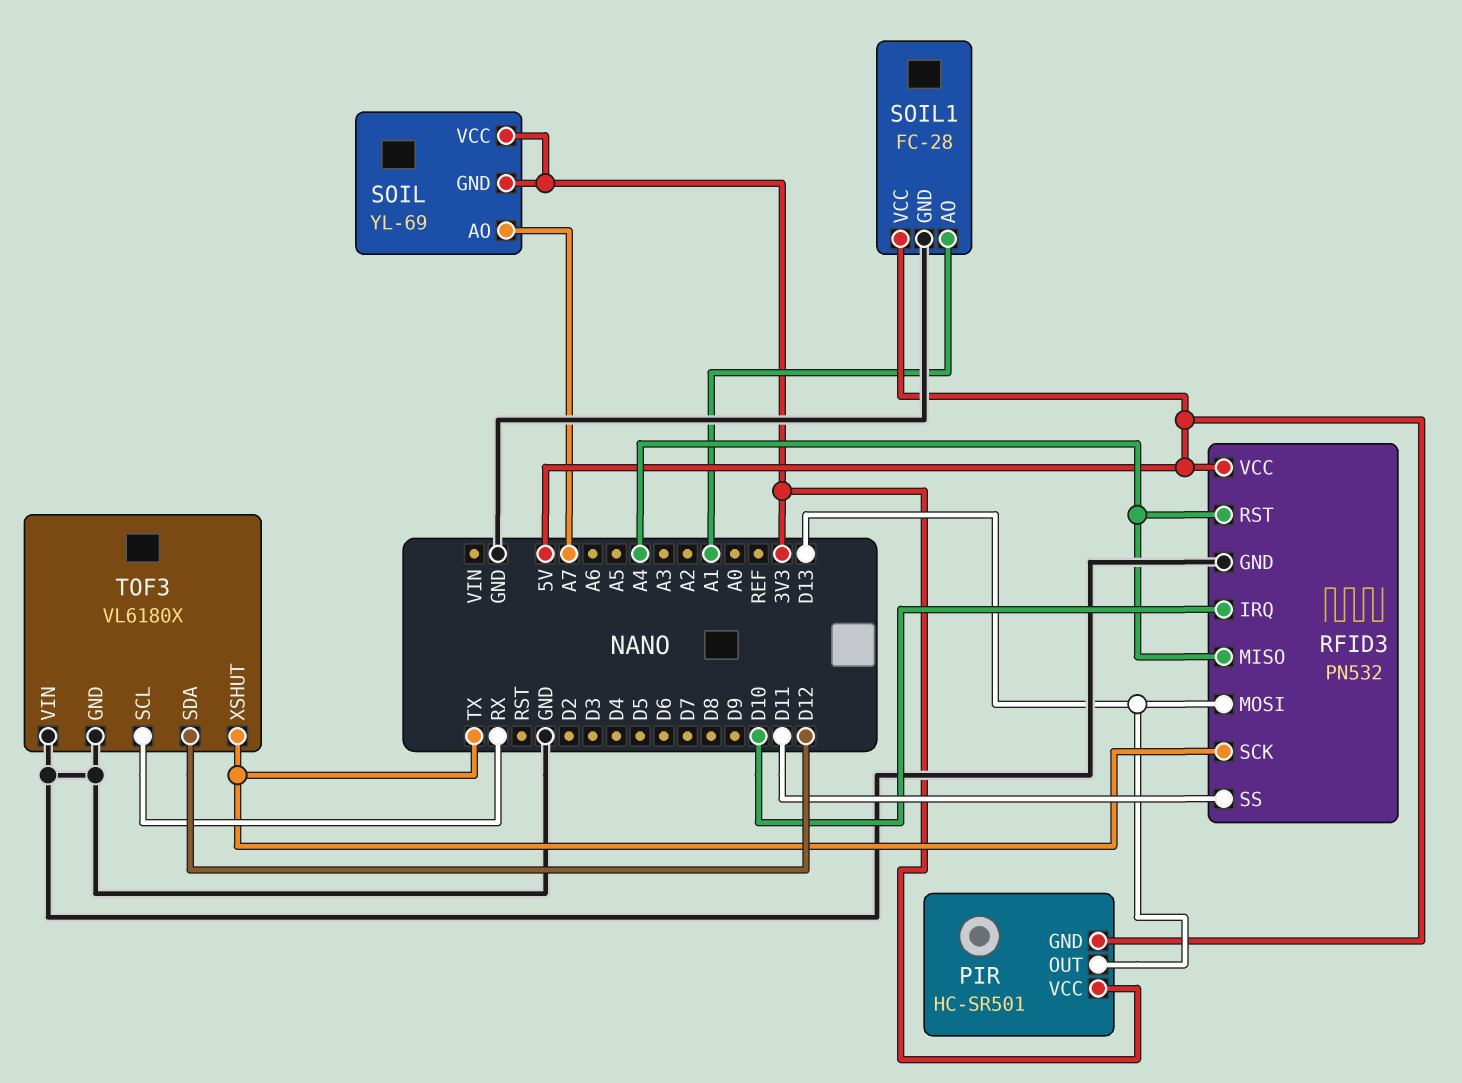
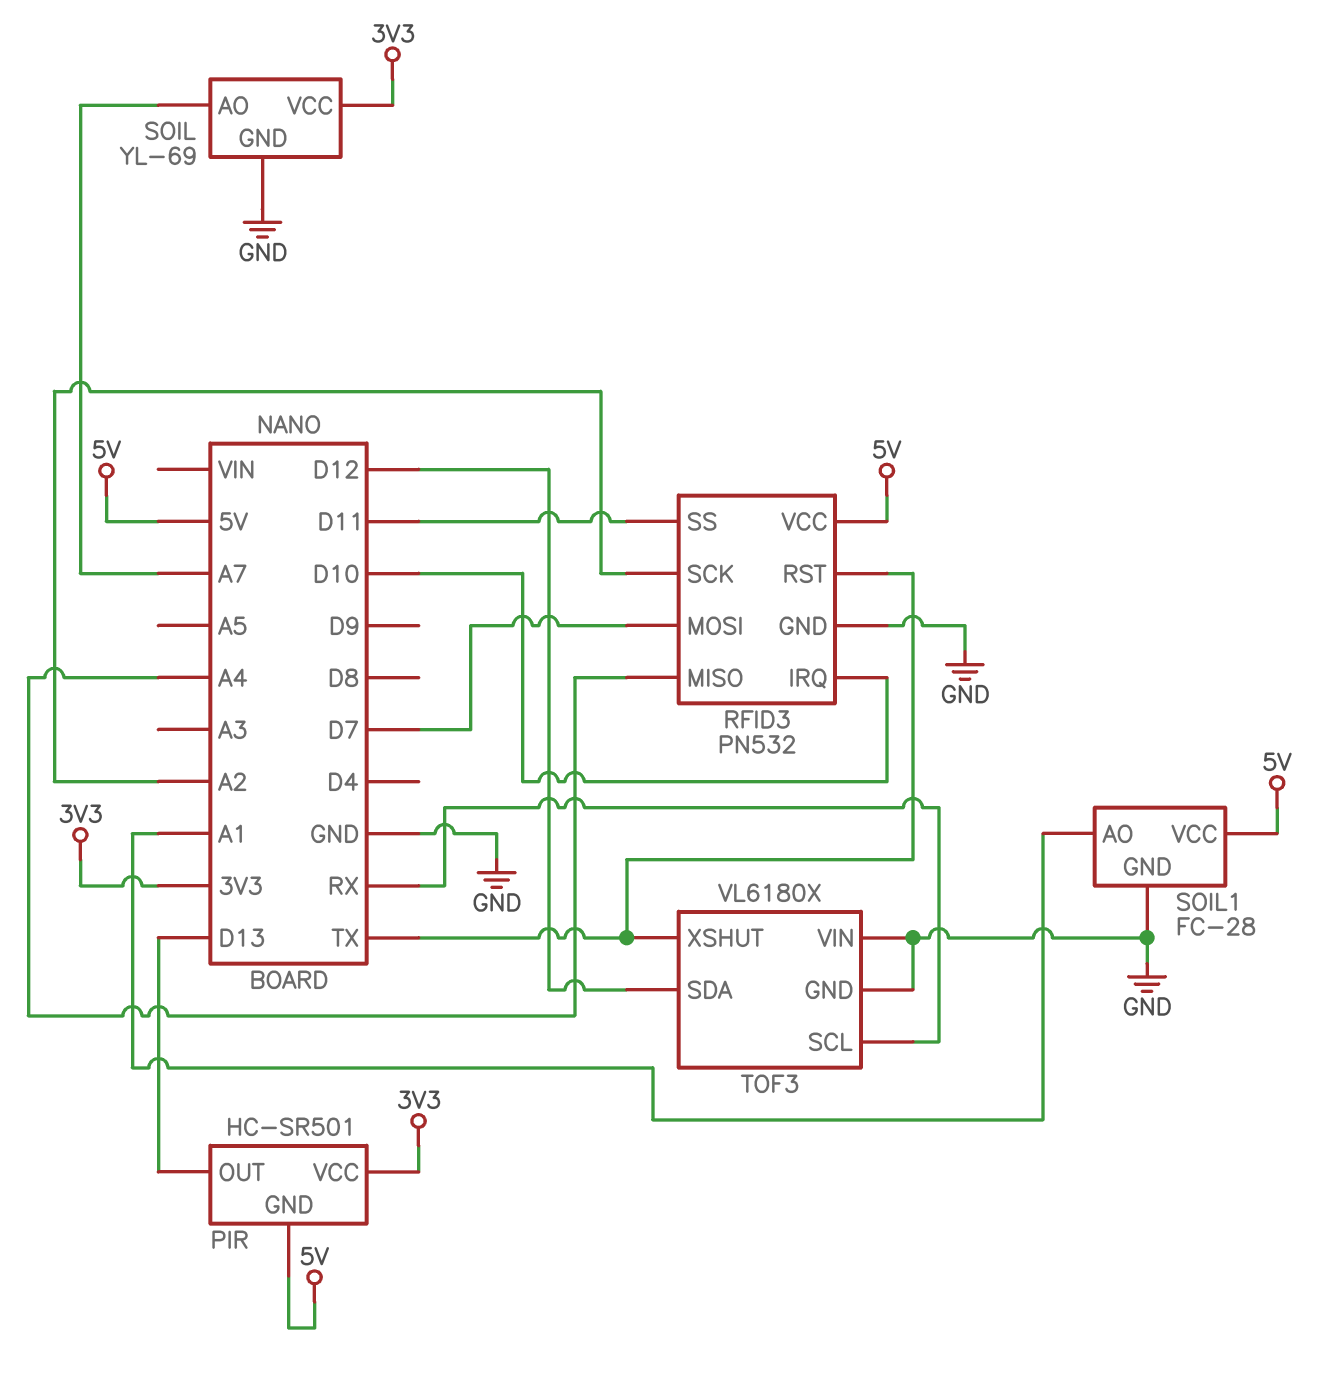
RFID3 pin MOSI: D13 -> D7
RFID3 pin RST: A4 -> TX
RFID3 pin SCK: TX -> A2
SOIL pin GND: 3V3 -> GND

